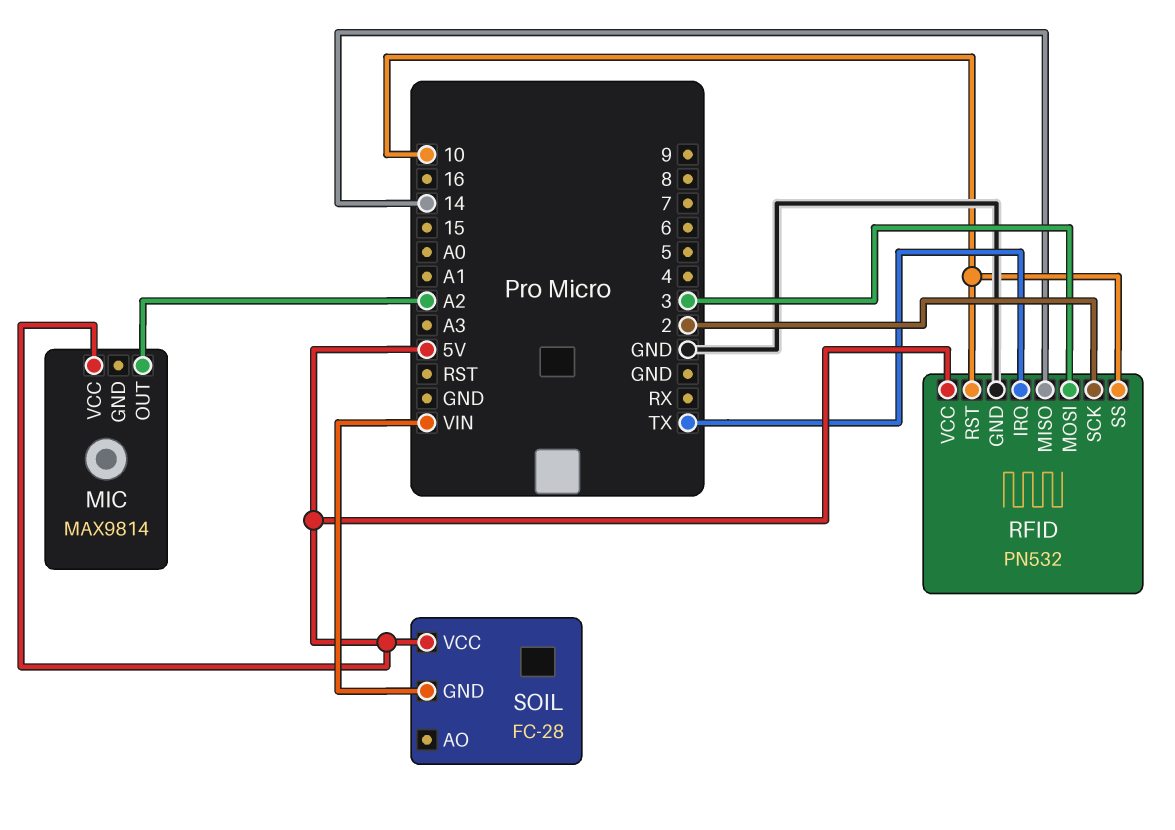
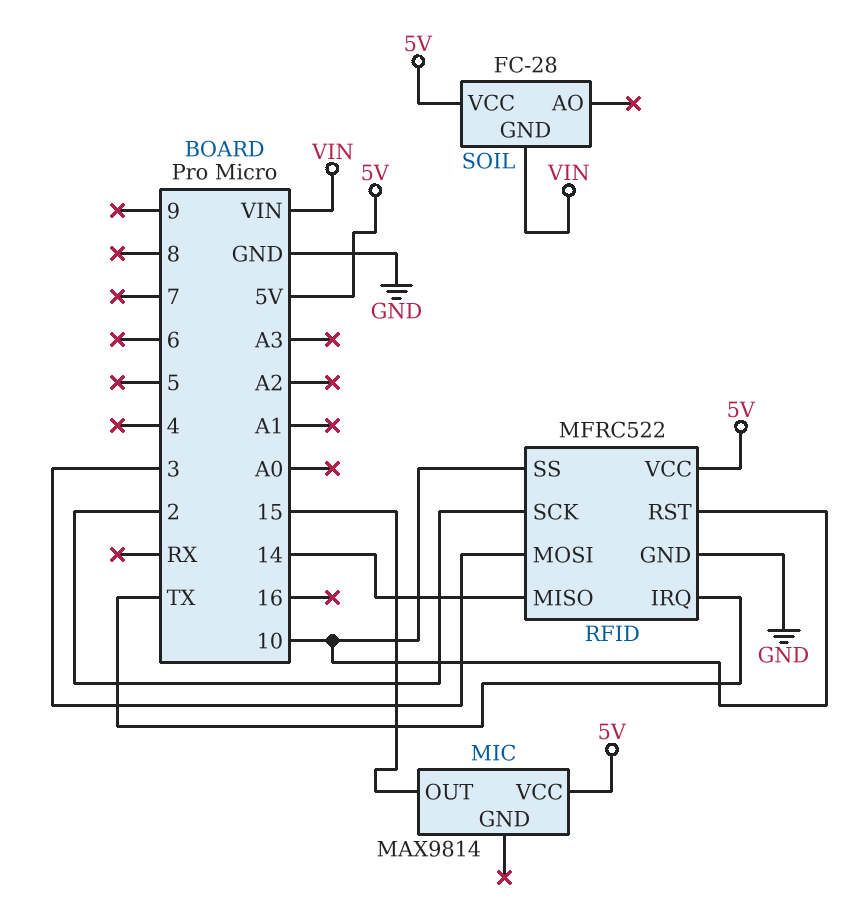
MIC pin OUT: A2 -> 15
RFID: PN532 -> MFRC522

